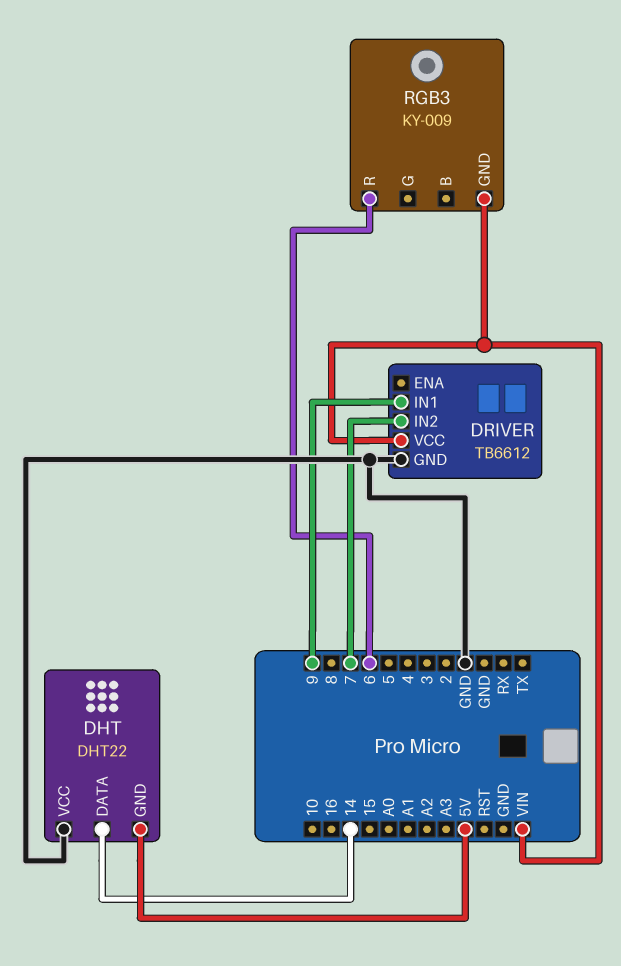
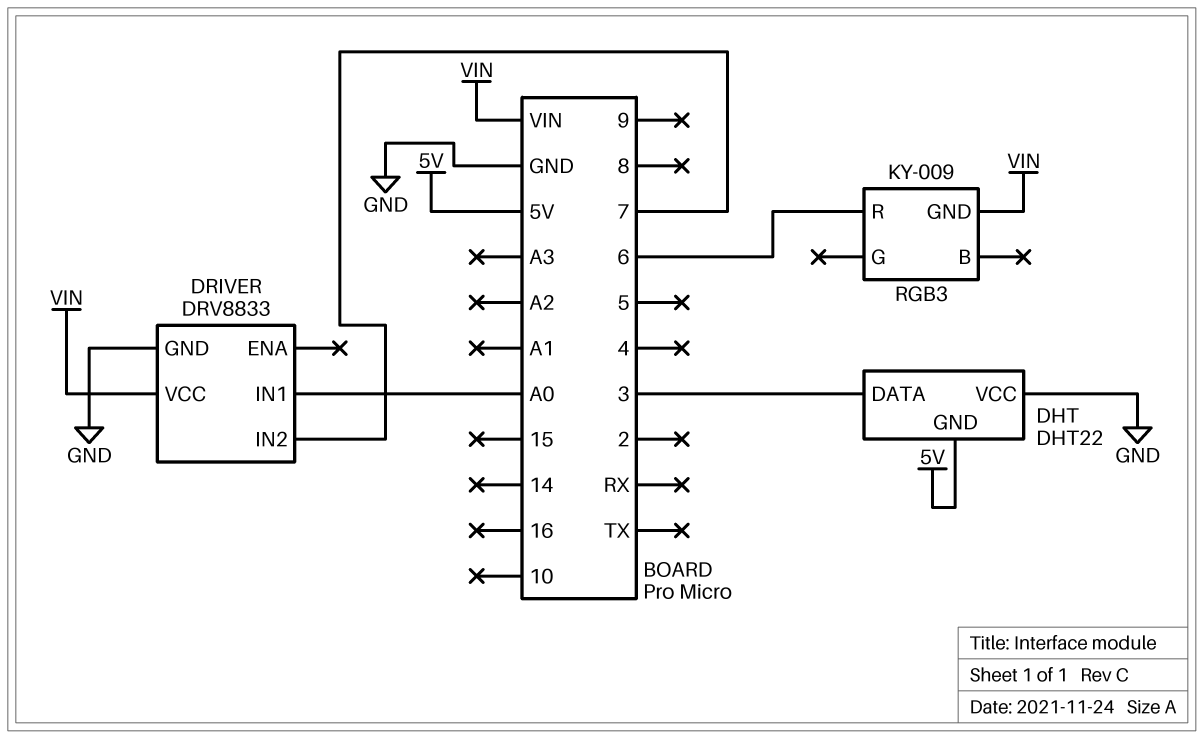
DHT pin DATA: 14 -> 3
DRIVER: TB6612 -> DRV8833
DRIVER pin IN1: 9 -> A0

